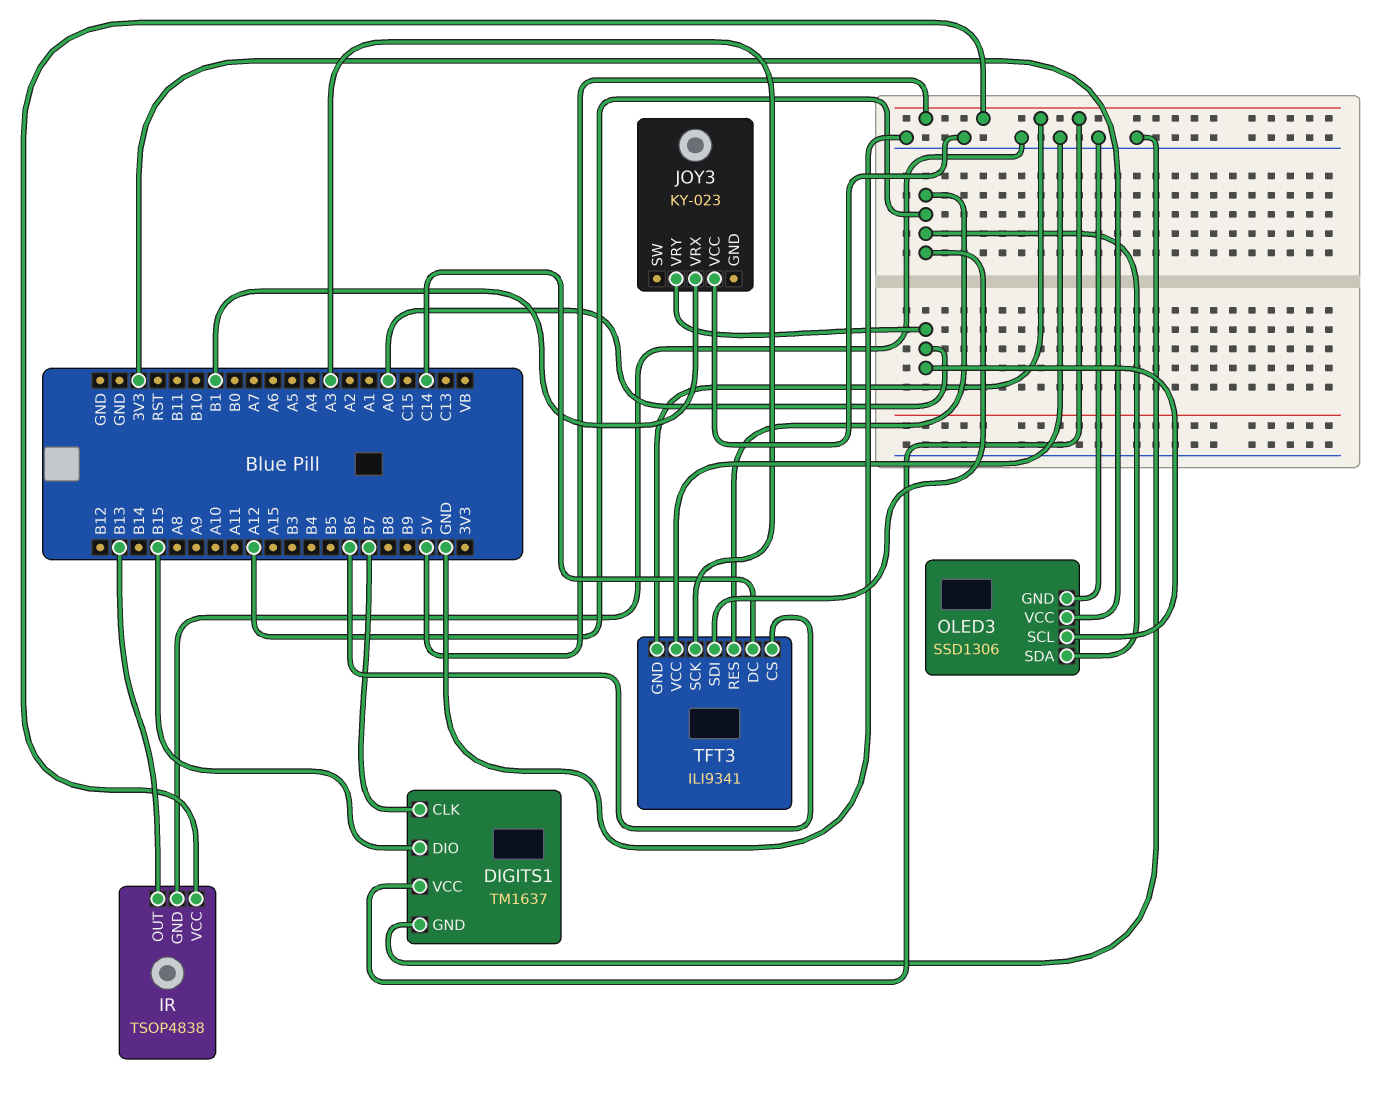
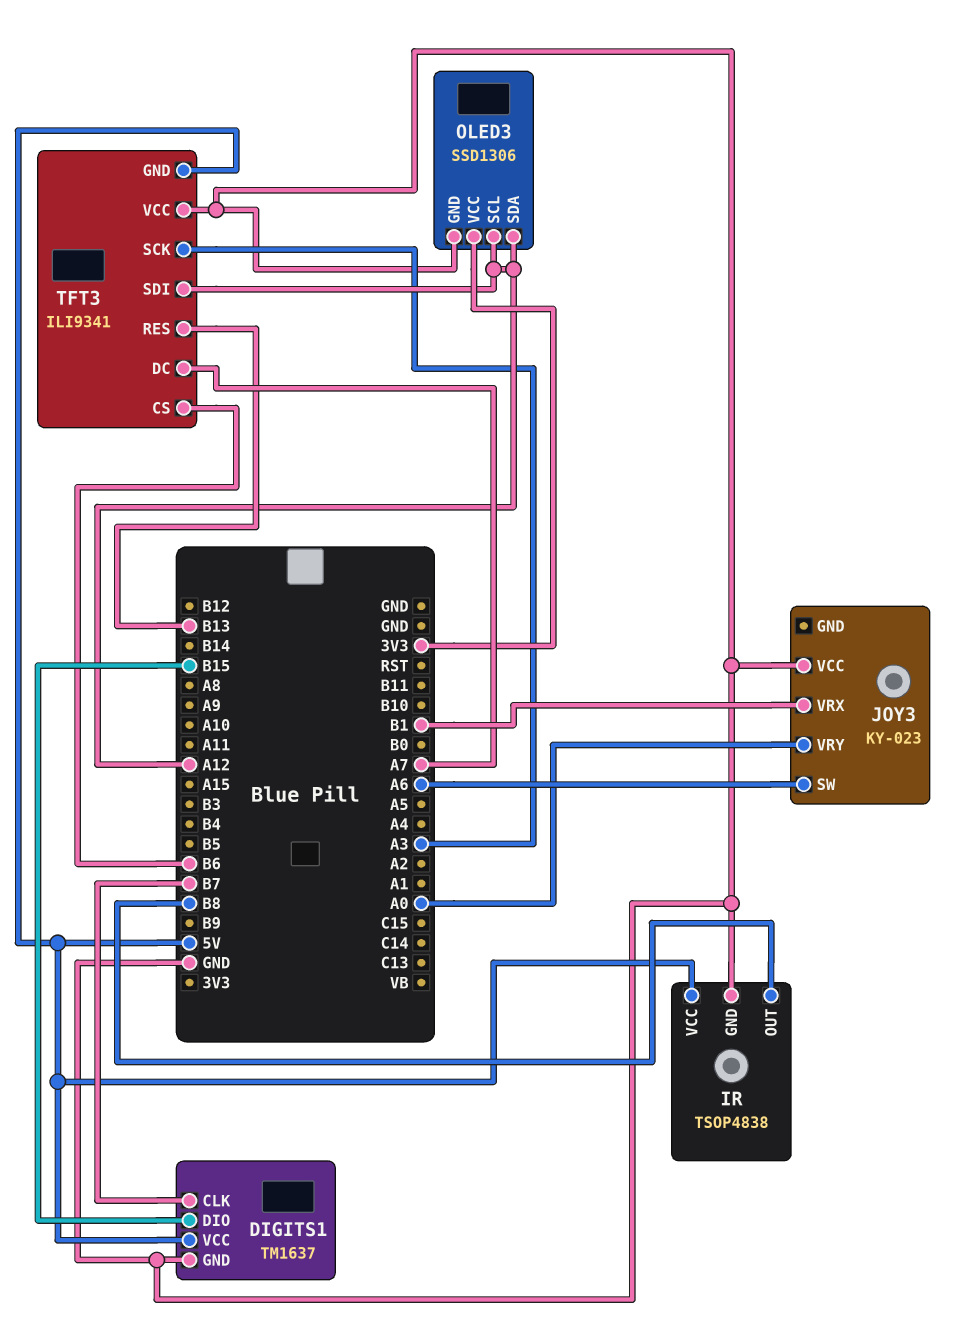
IR pin OUT: B13 -> B8
JOY3 pin SW: none -> A6
OLED3 pin SCL: A0 -> A12
TFT3 pin DC: C14 -> A7
TFT3 pin RES: A12 -> B13

